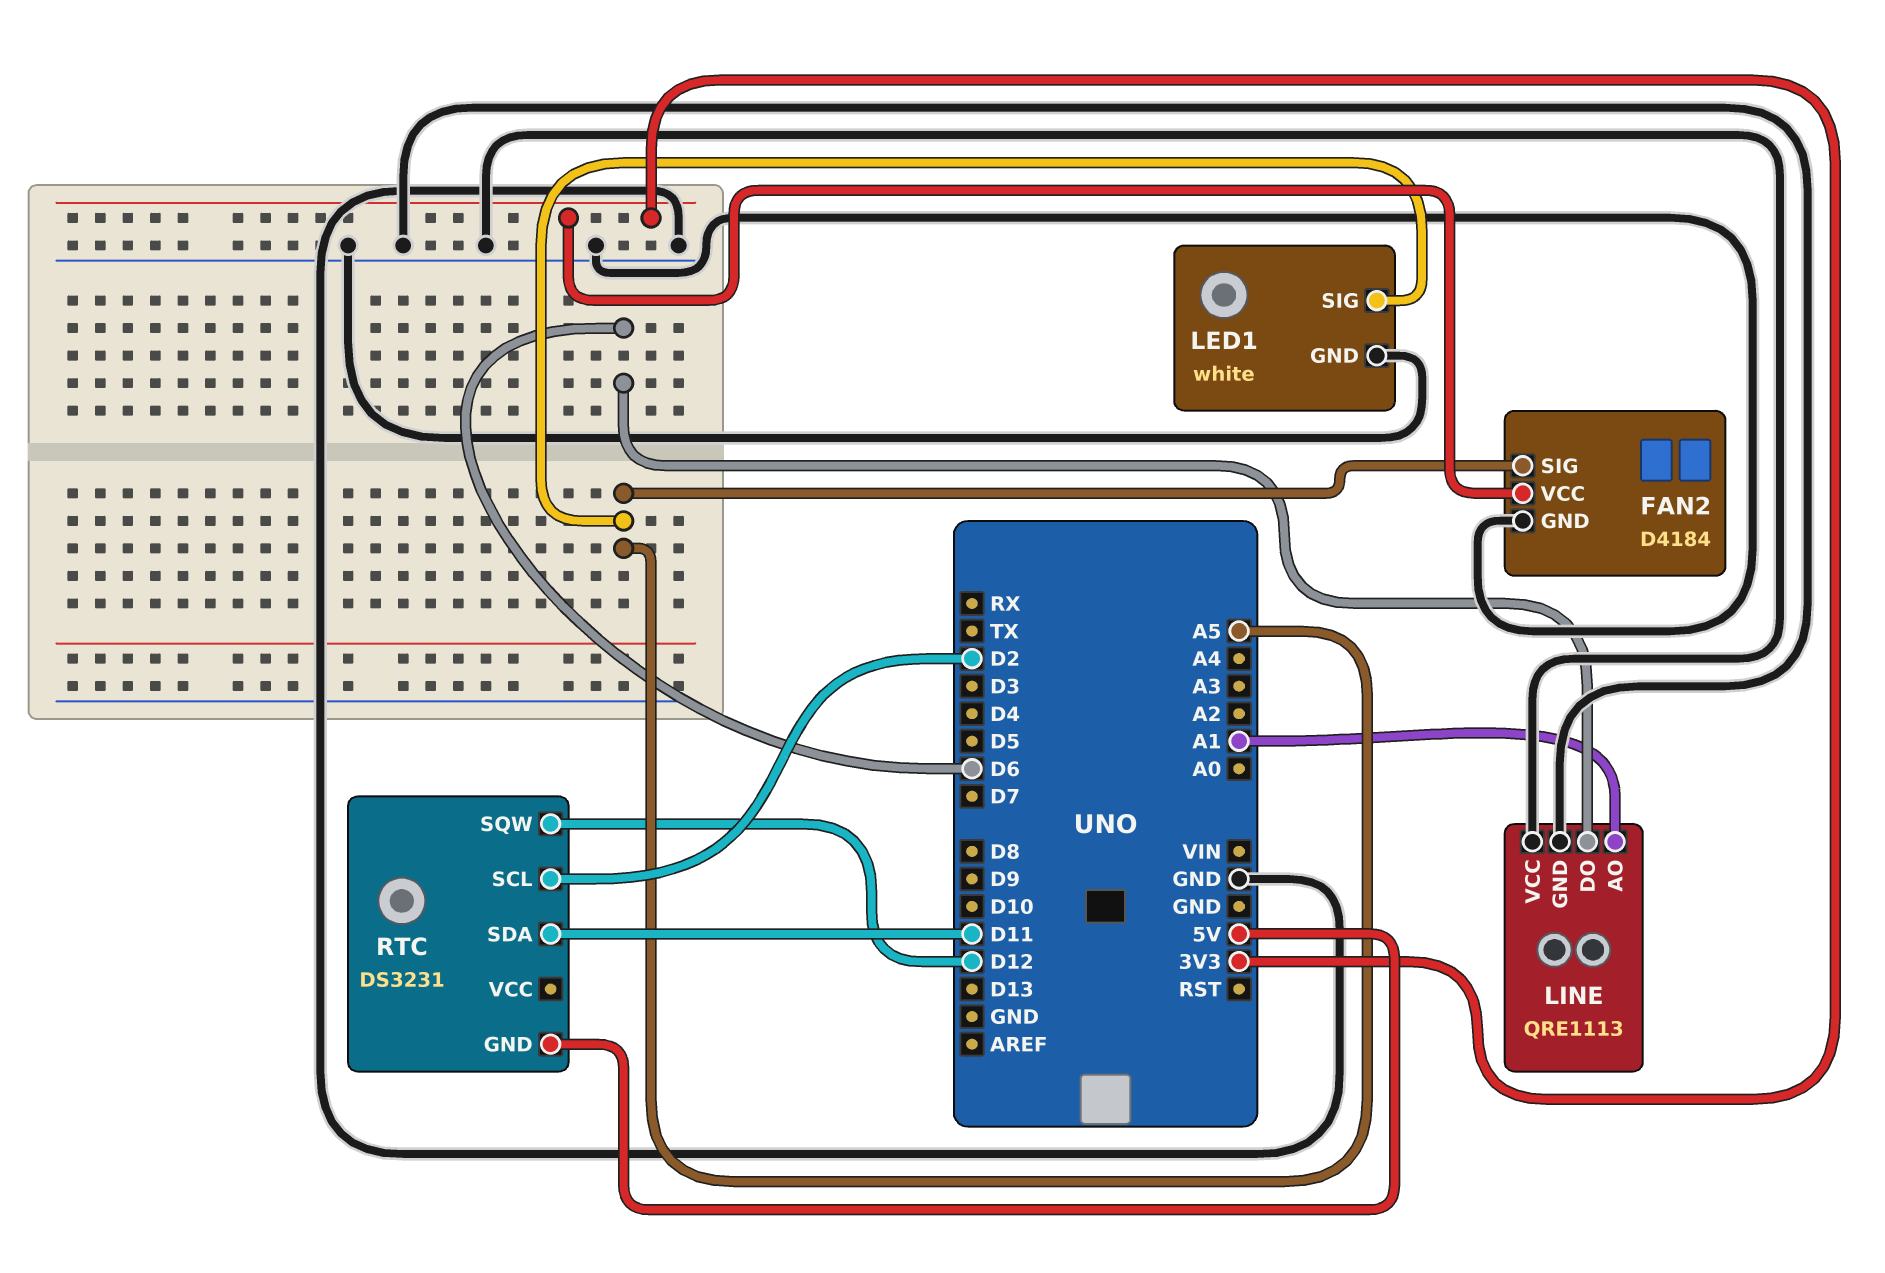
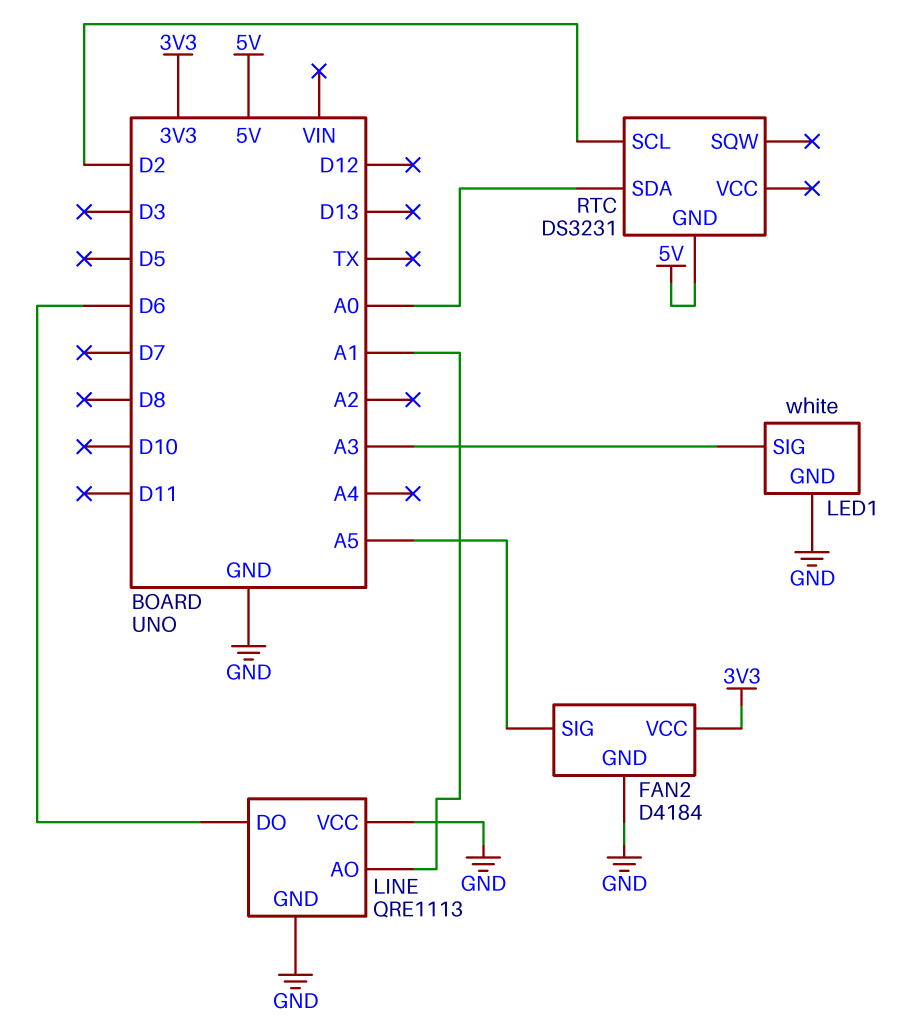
LED1 pin SIG: A5 -> A3
RTC pin SDA: D11 -> A0
RTC pin SQW: D12 -> none

